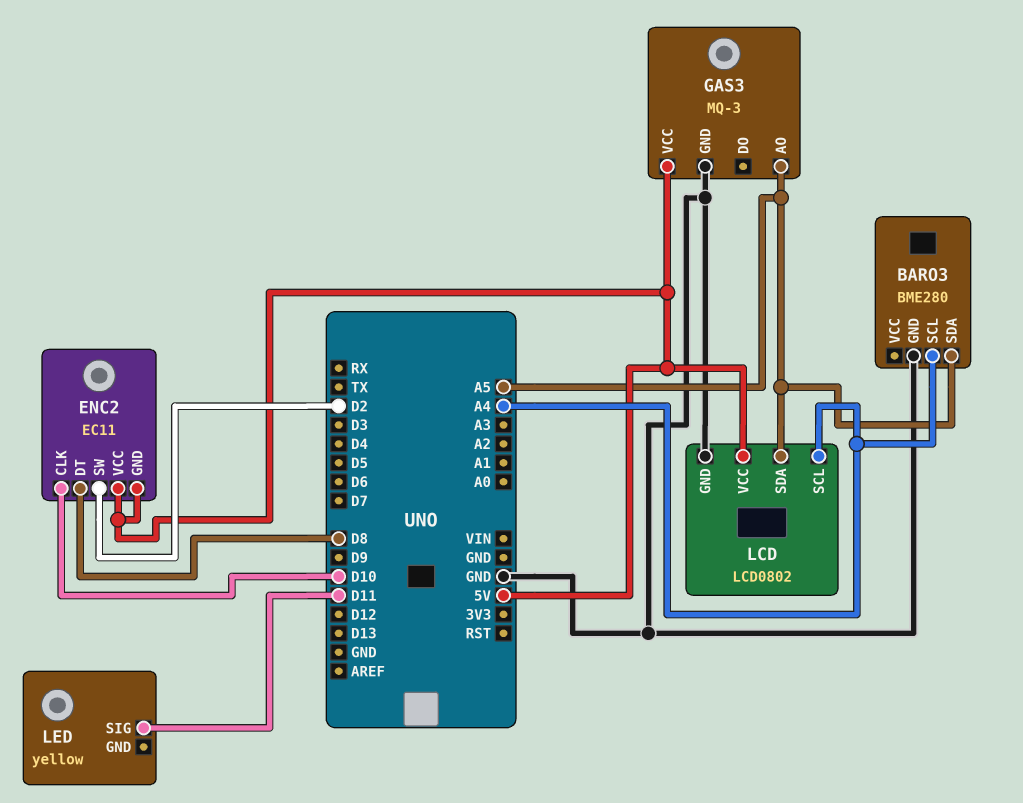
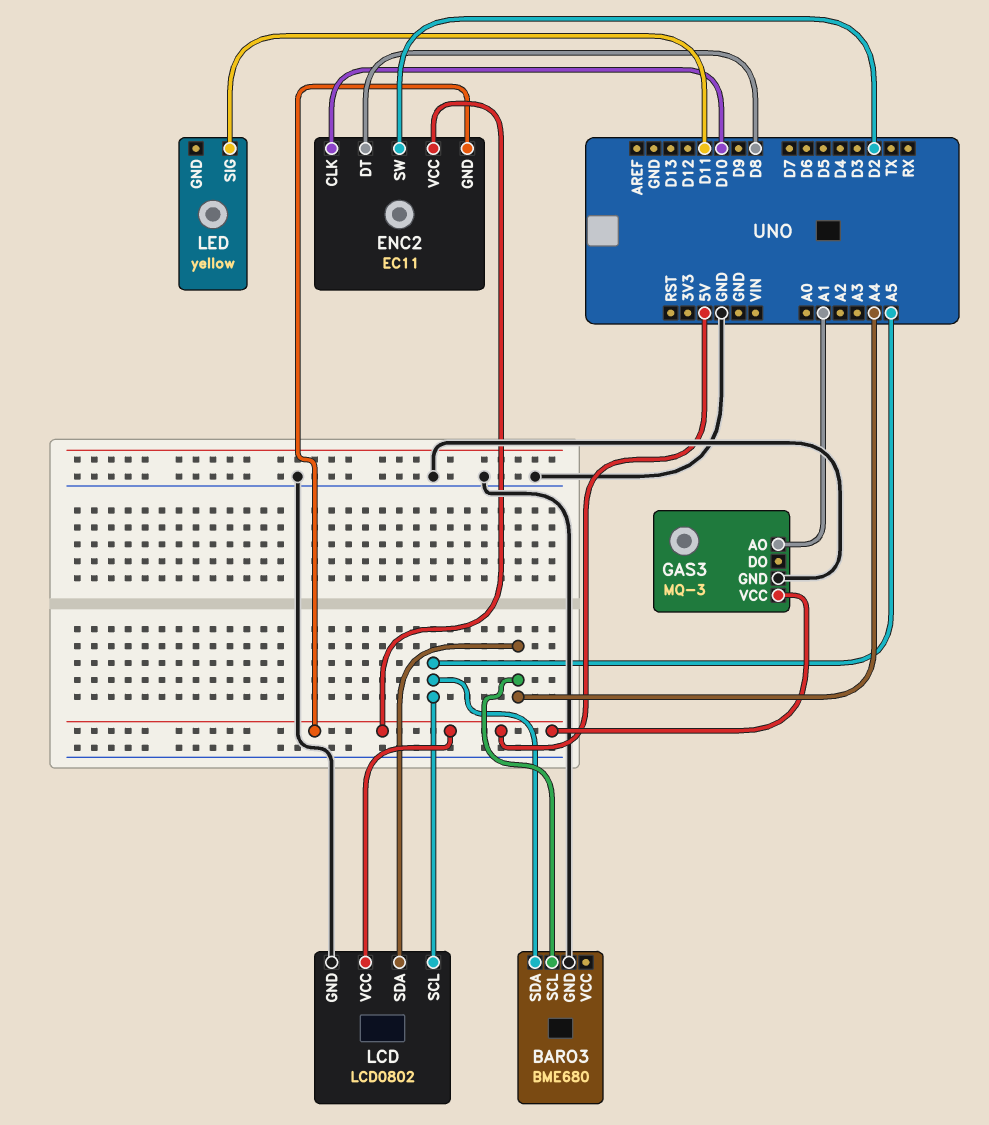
BARO3: BME280 -> BME680
GAS3 pin AO: A5 -> A1
LCD pin SCL: A4 -> A5
LCD pin SDA: A5 -> A4

